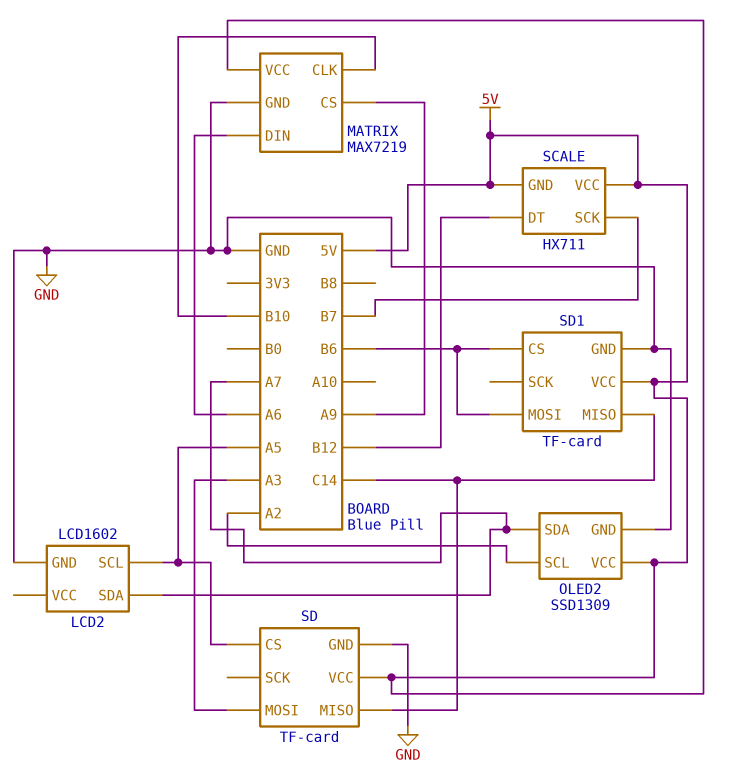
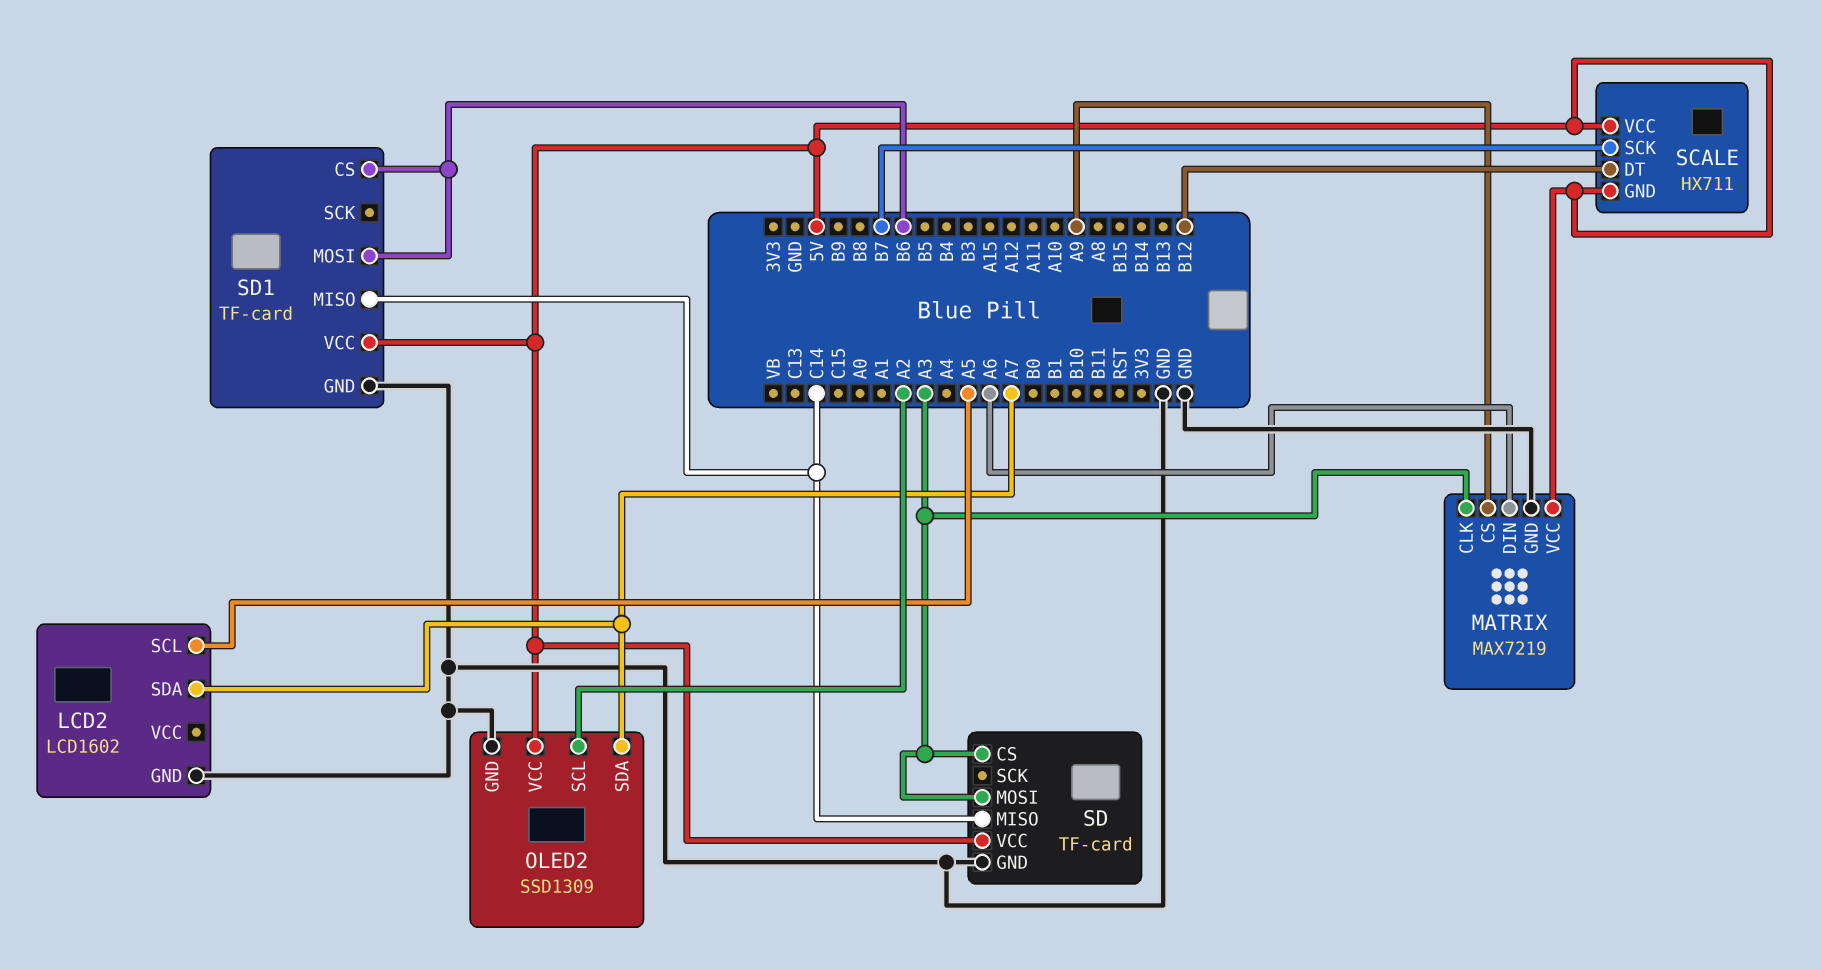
MATRIX pin CLK: B10 -> A3
SD pin CS: A5 -> A3

